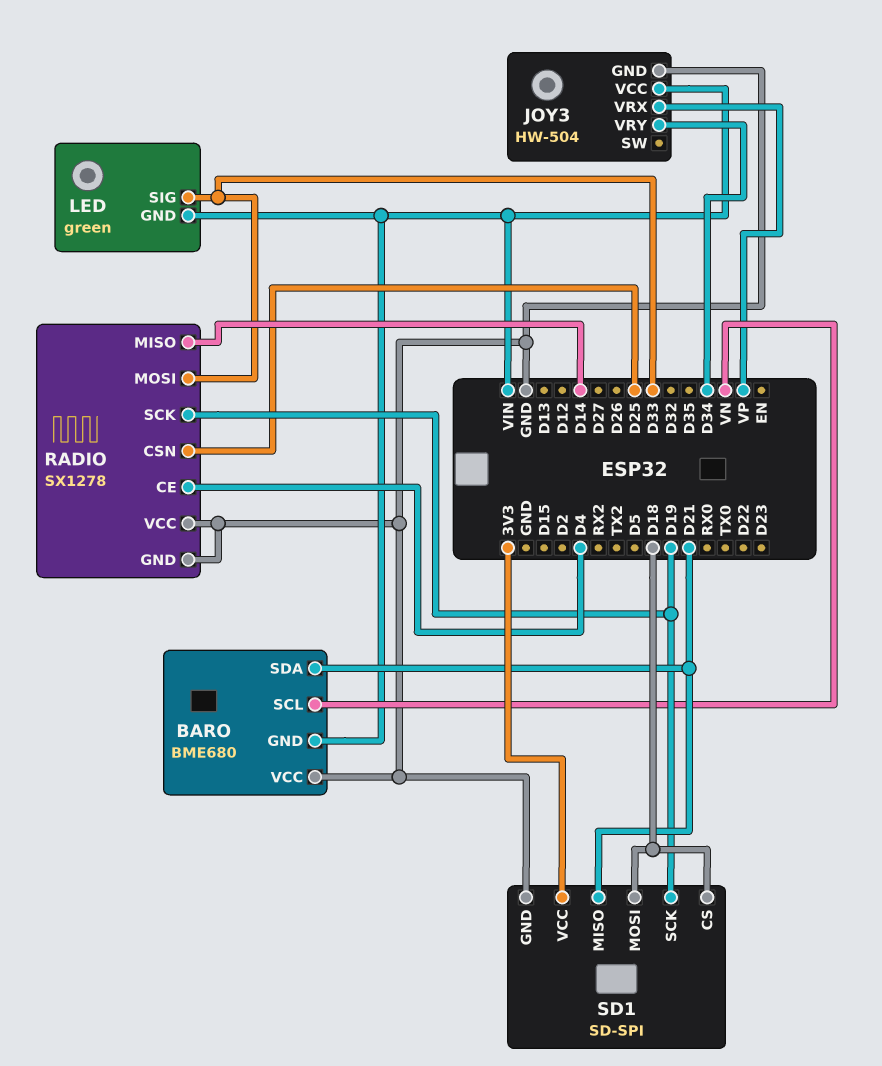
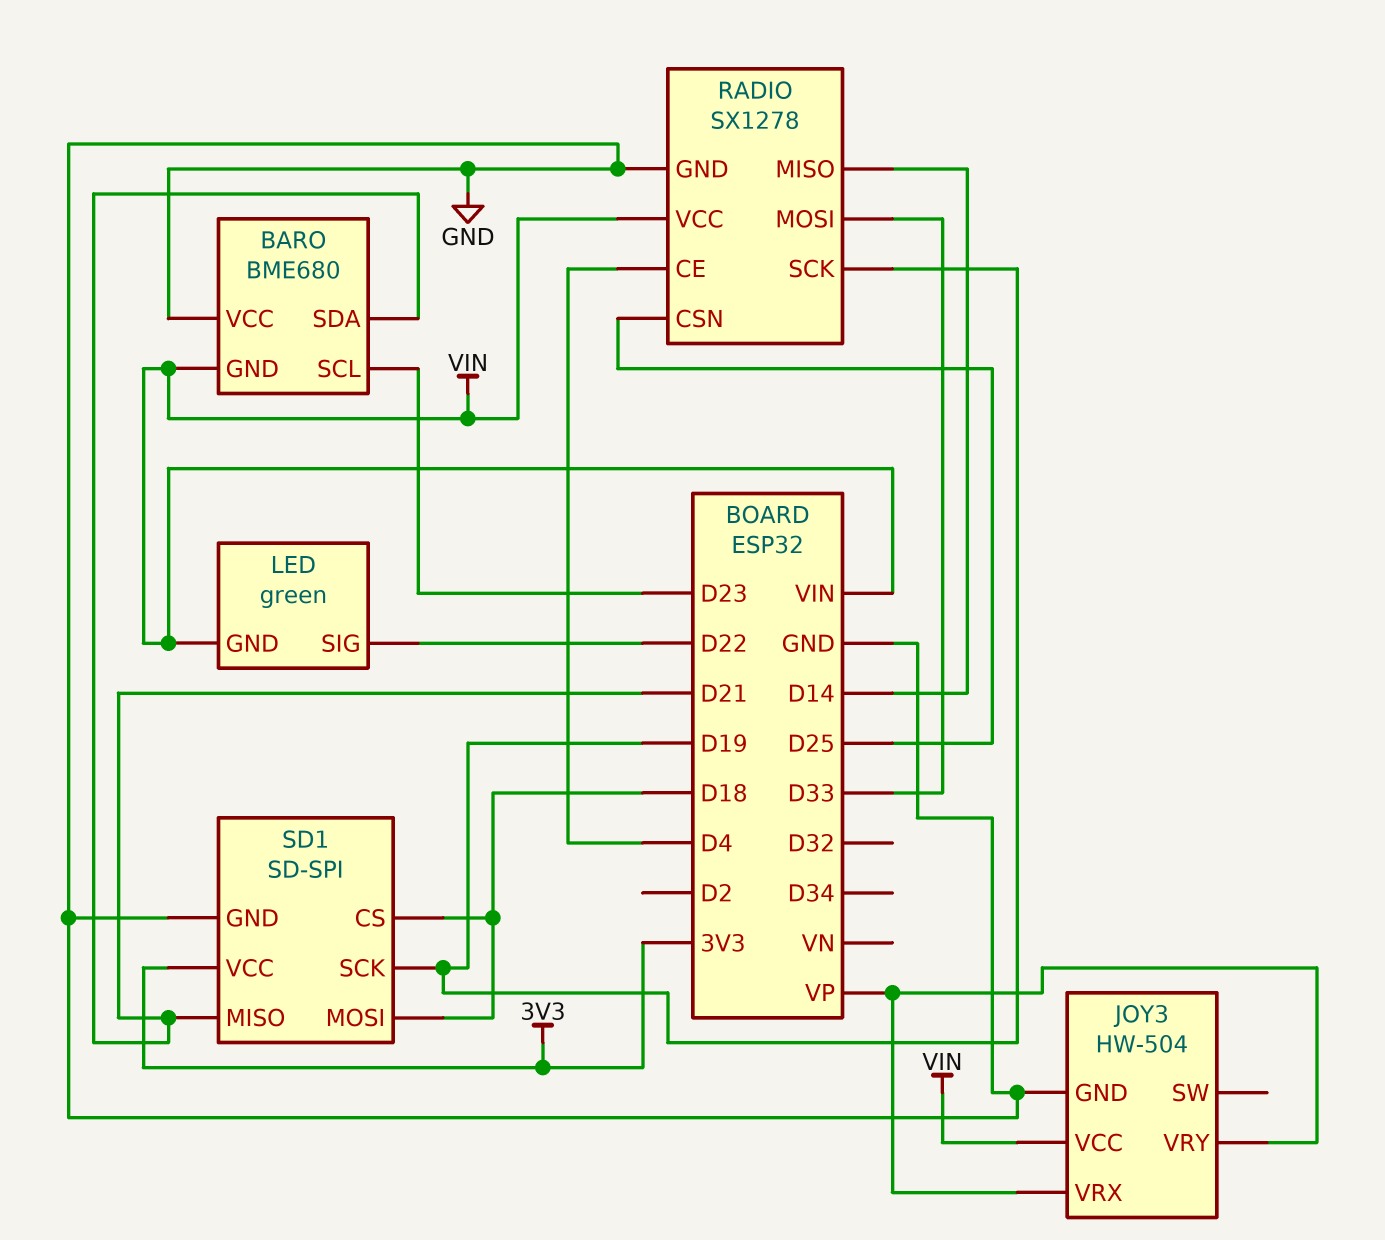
BARO pin SCL: VN -> D23
JOY3 pin VRY: D34 -> VP
LED pin SIG: D33 -> D22
RADIO pin VCC: GND -> VIN

